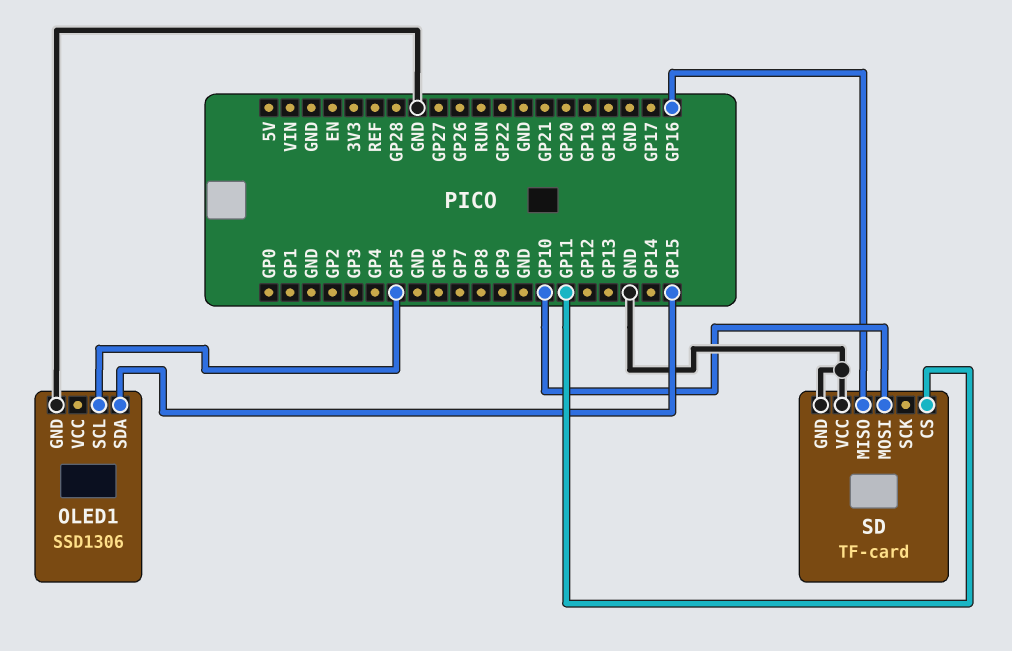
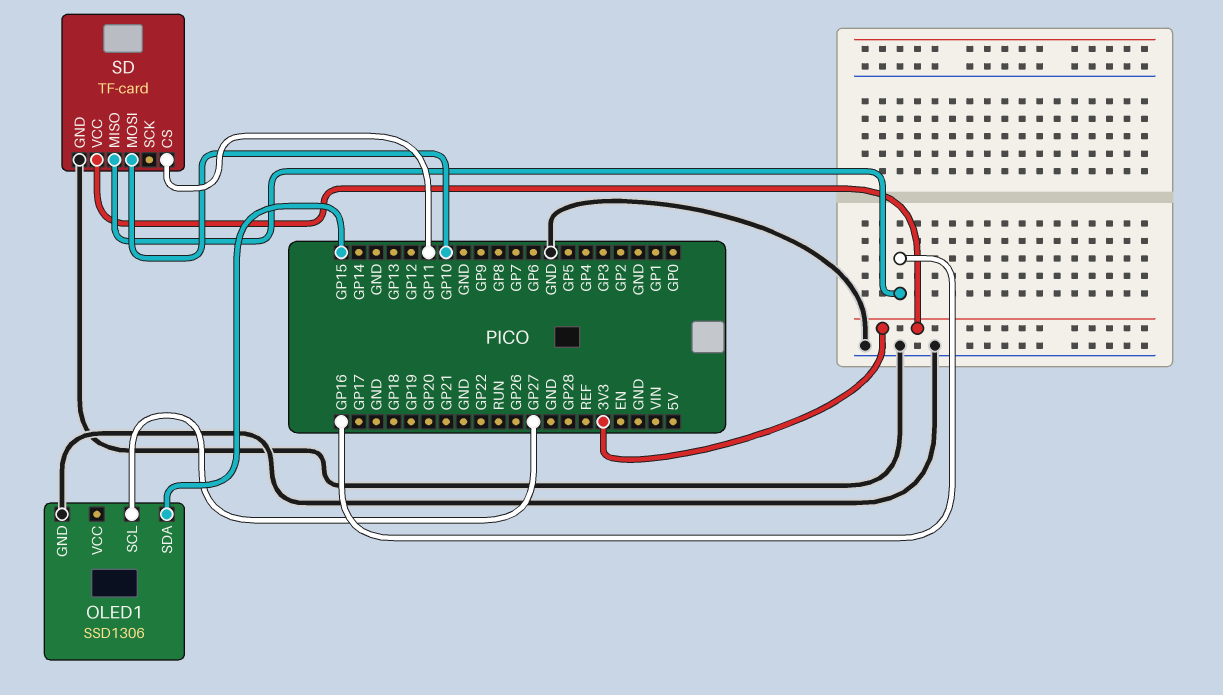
OLED1 pin SCL: GP5 -> GP27
SD pin VCC: GND -> 3V3

